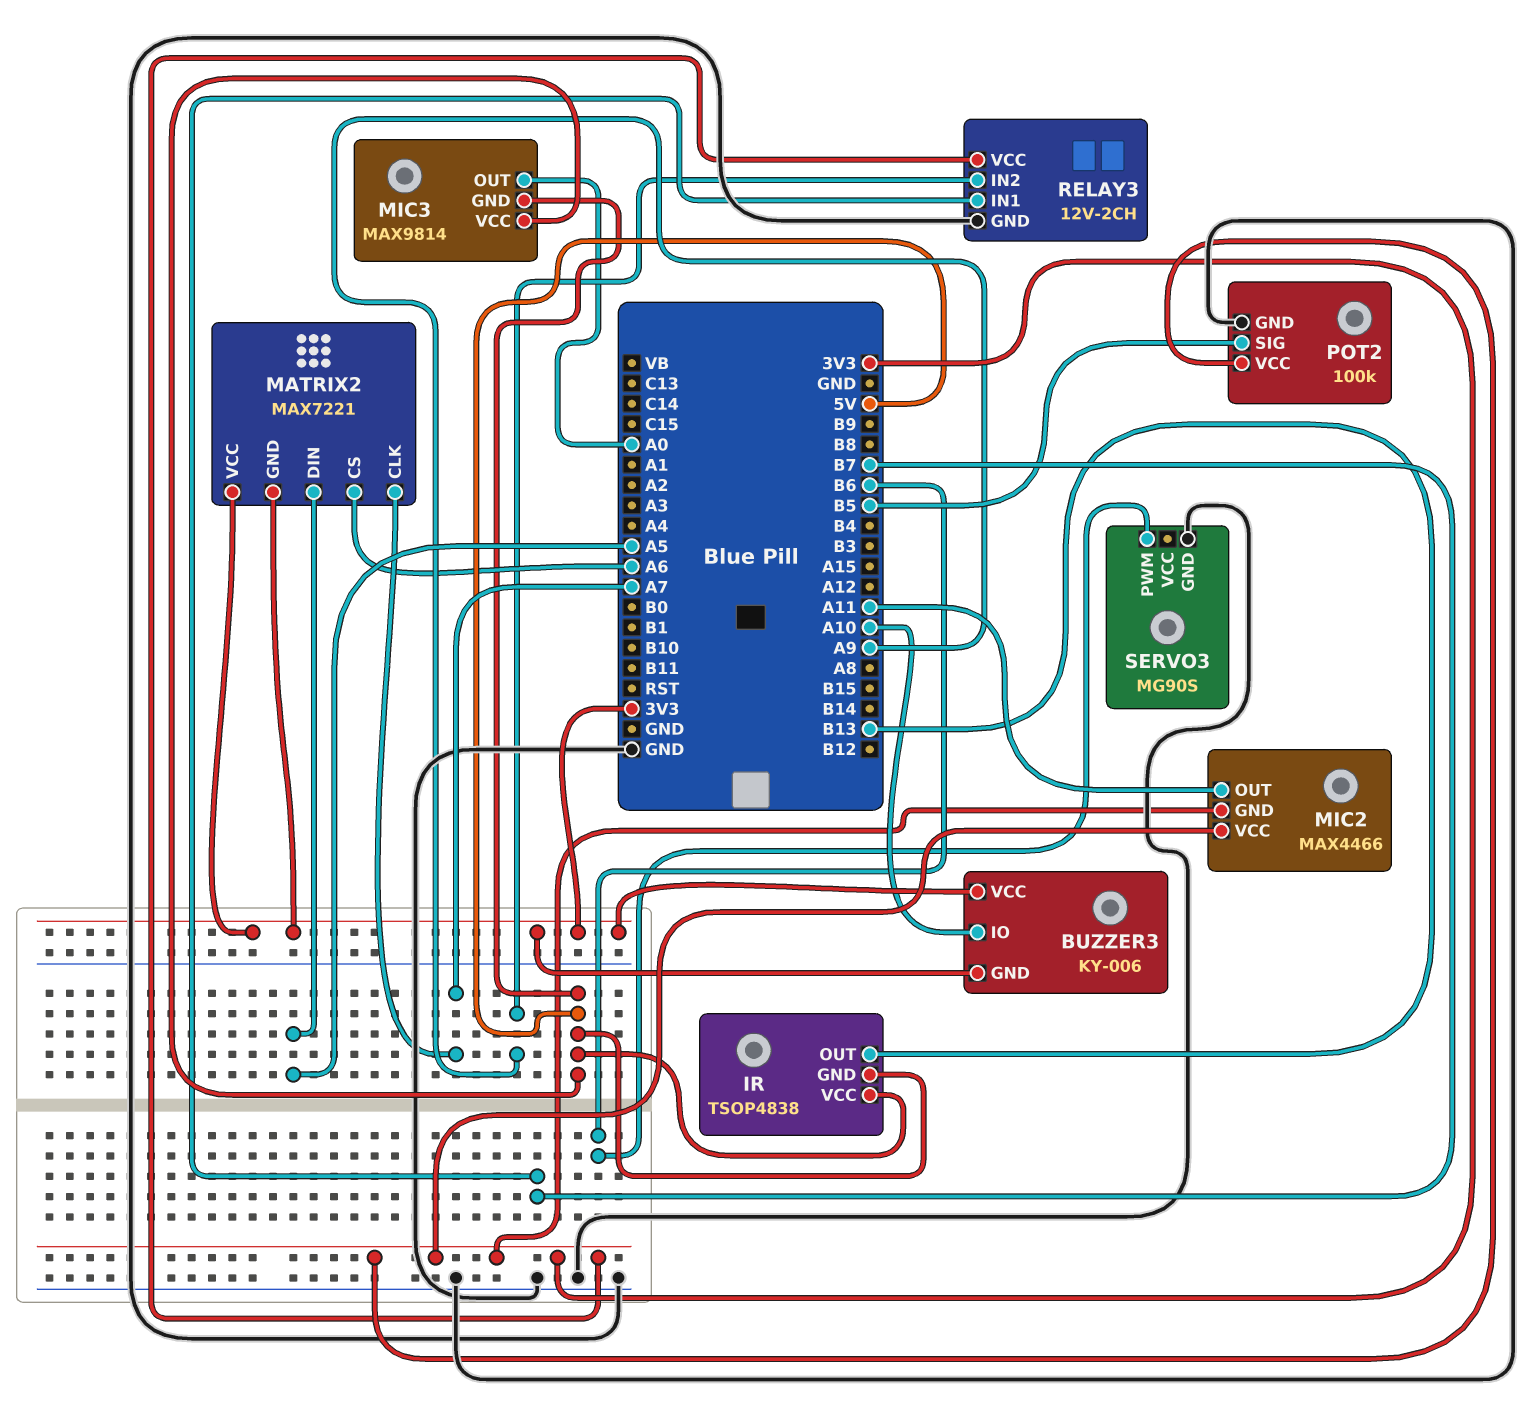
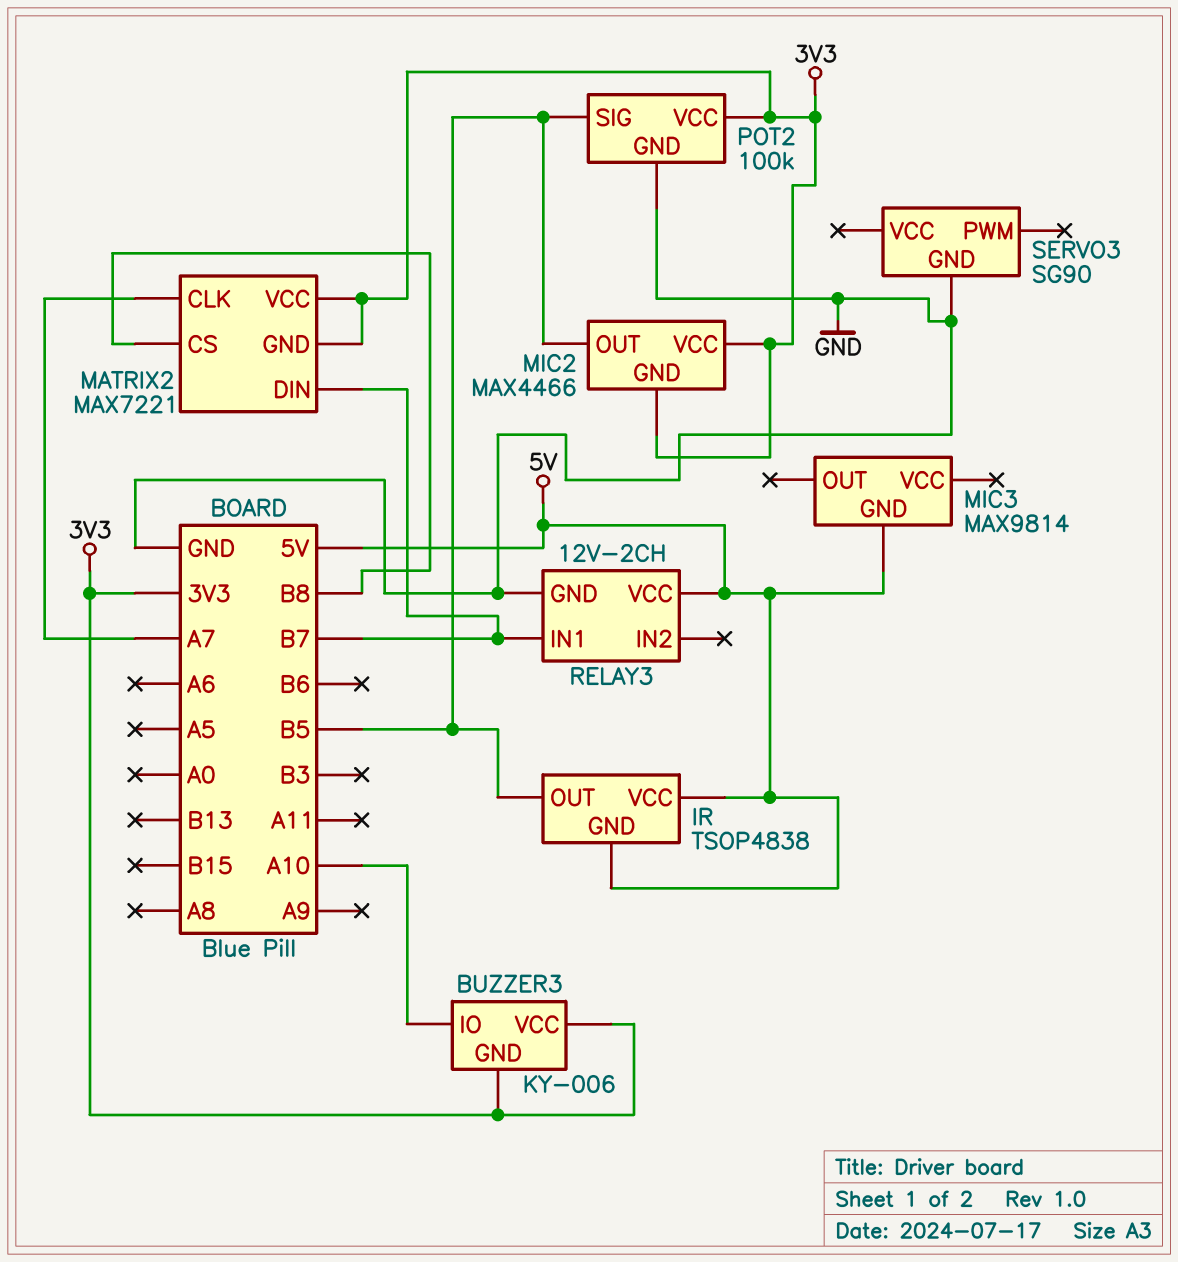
IR pin OUT: B13 -> B5
MATRIX2 pin CS: A6 -> B8
MATRIX2 pin DIN: A5 -> B7
MIC2 pin OUT: A11 -> B5
MIC3 pin OUT: A0 -> none
MIC3 pin VCC: 5V -> none
RELAY3 pin IN2: A9 -> none
RELAY3 pin VCC: 3V3 -> 5V
SERVO3: MG90S -> SG90
SERVO3 pin PWM: B6 -> none

